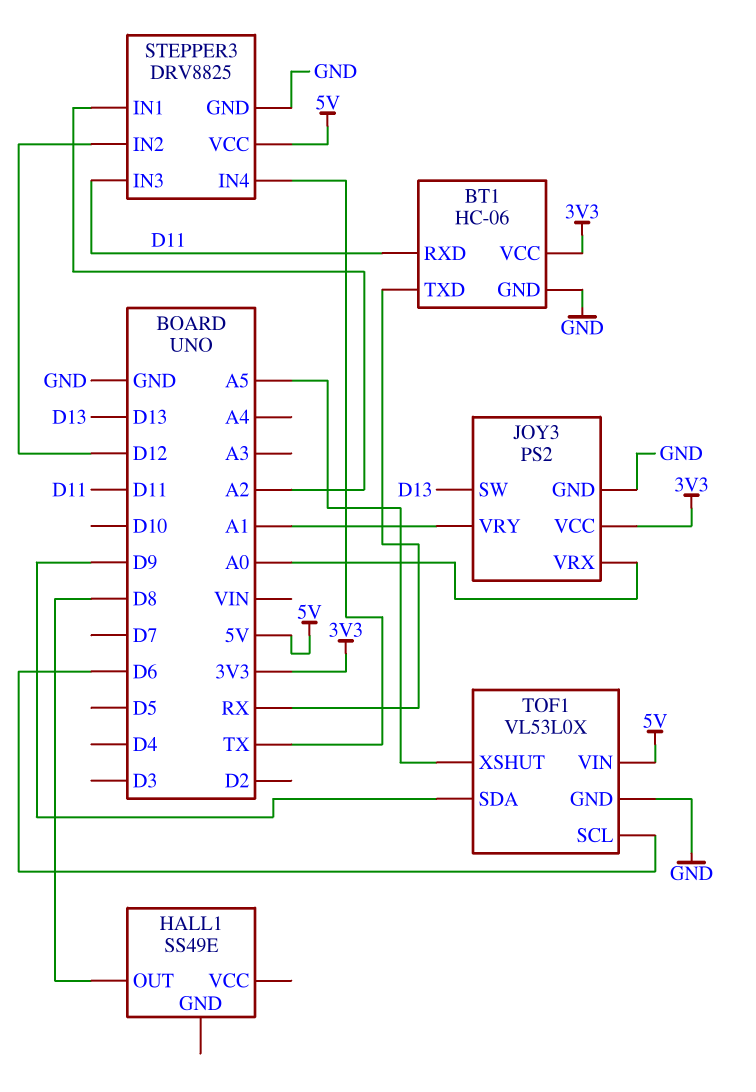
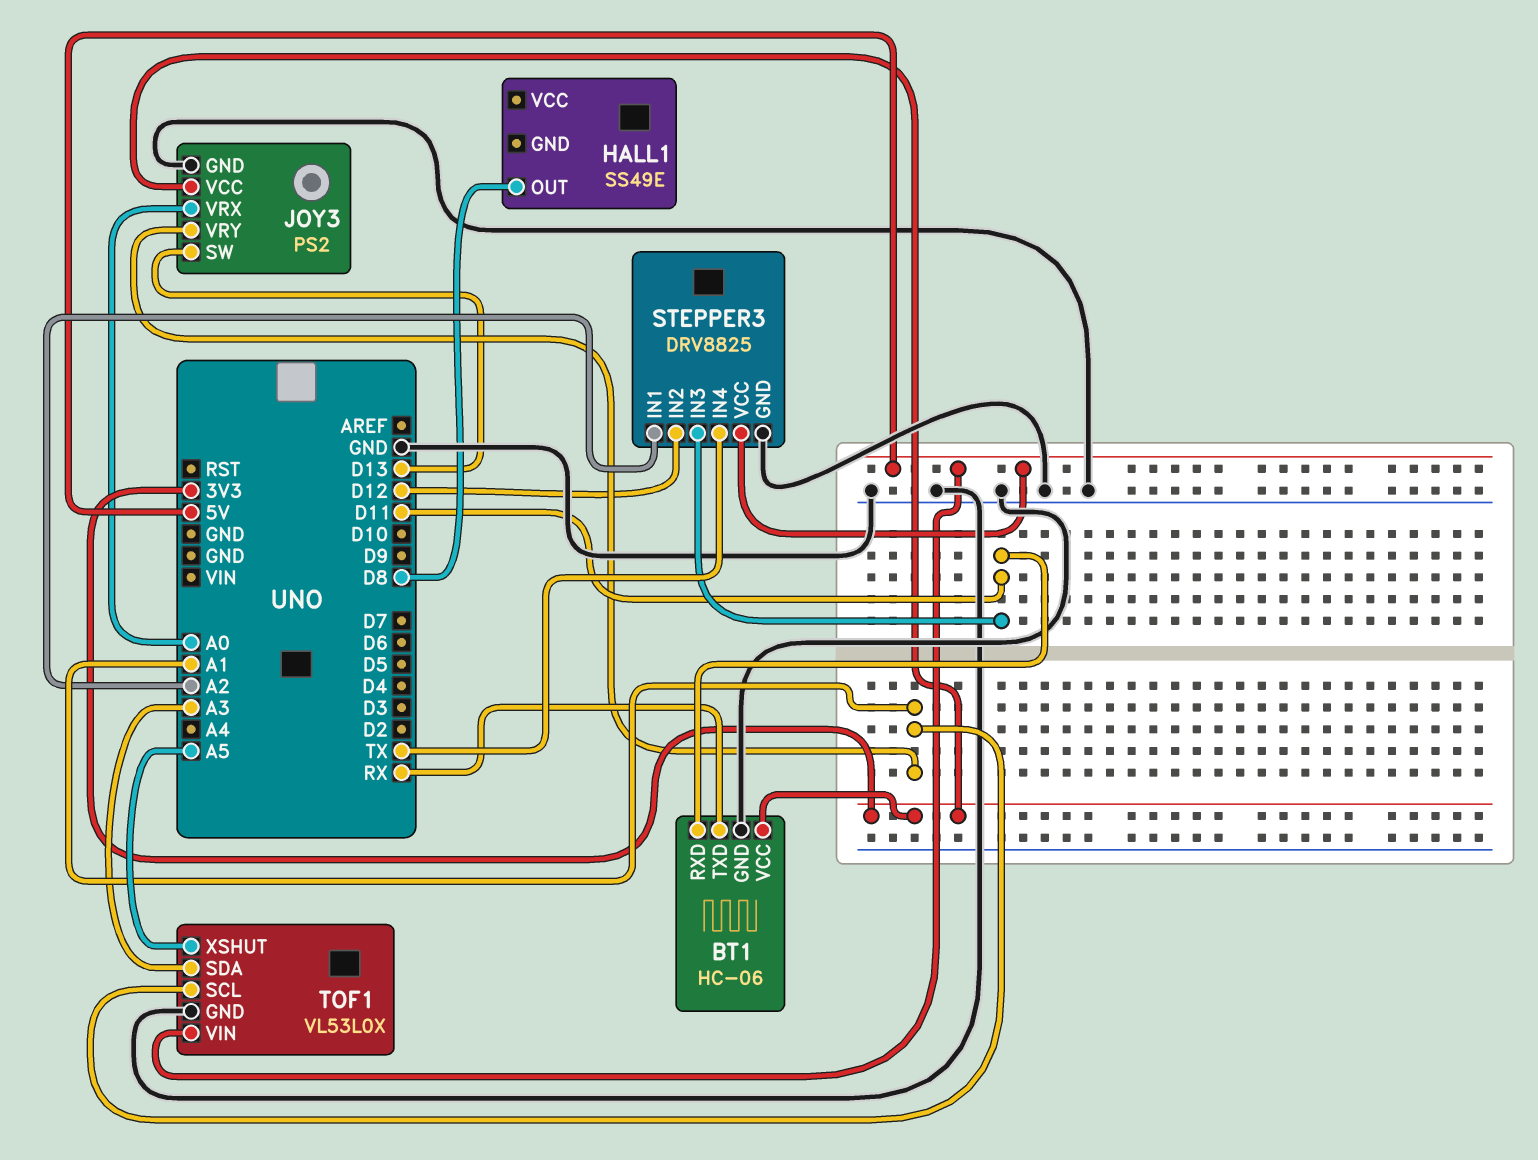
TOF1 pin SCL: D6 -> A1
TOF1 pin SDA: D9 -> A3

